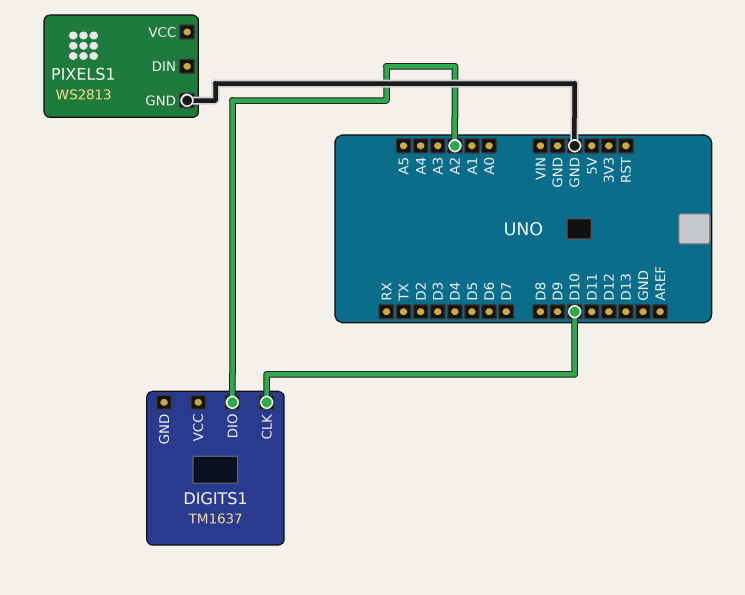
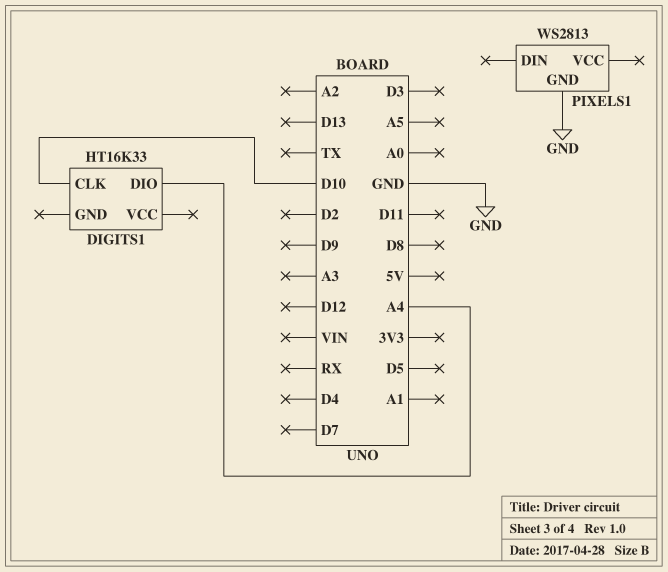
DIGITS1: TM1637 -> HT16K33
DIGITS1 pin DIO: A2 -> A4

